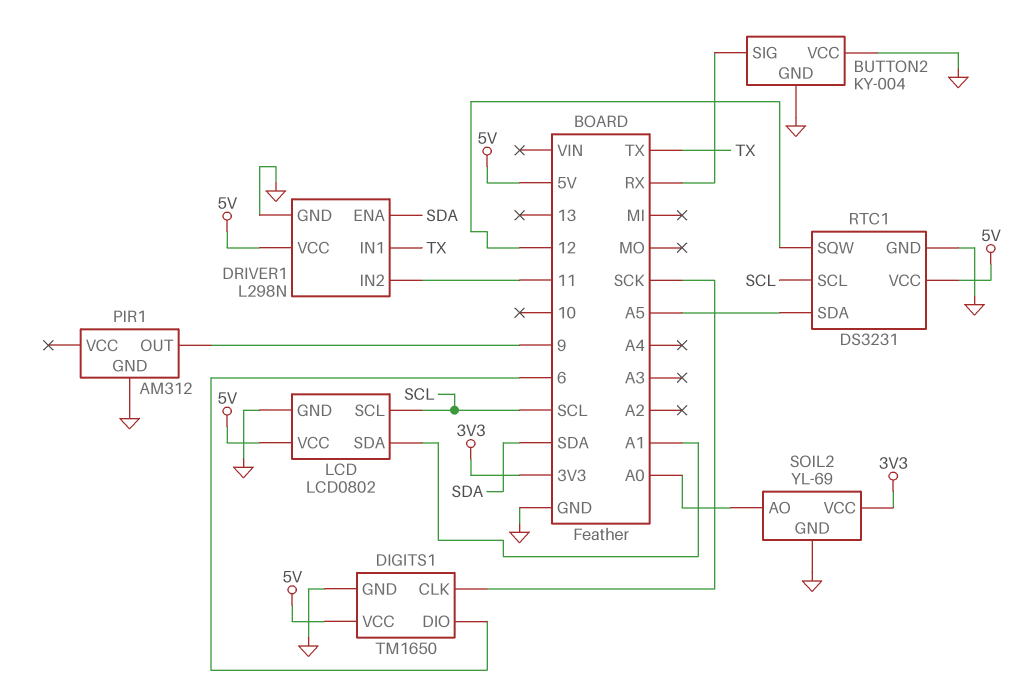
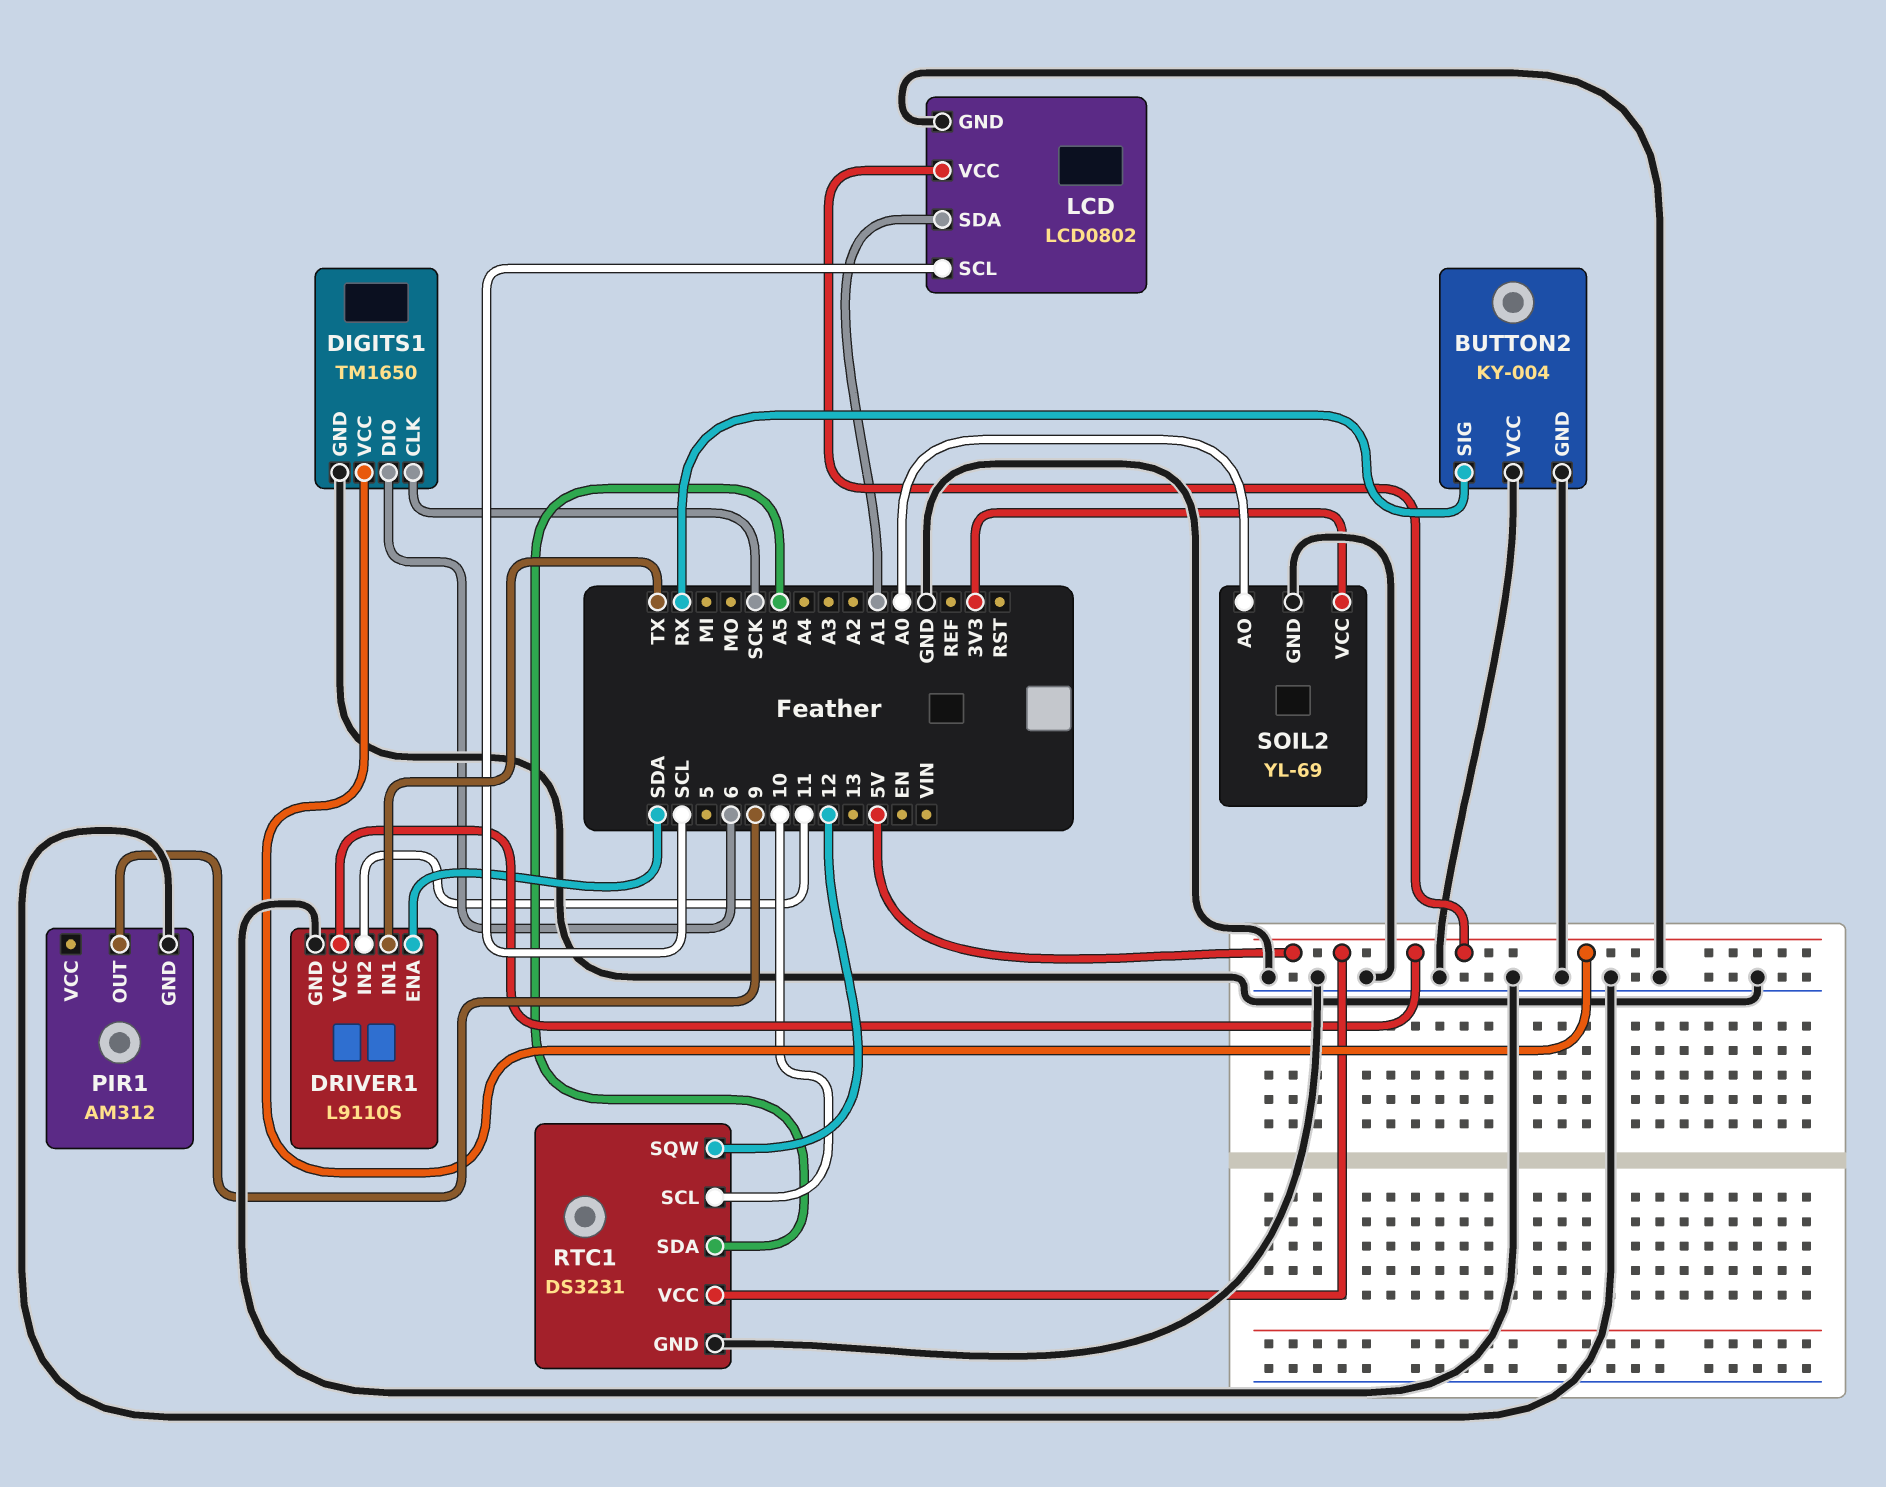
DRIVER1: L298N -> L9110S
RTC1 pin SCL: SCL -> 10

